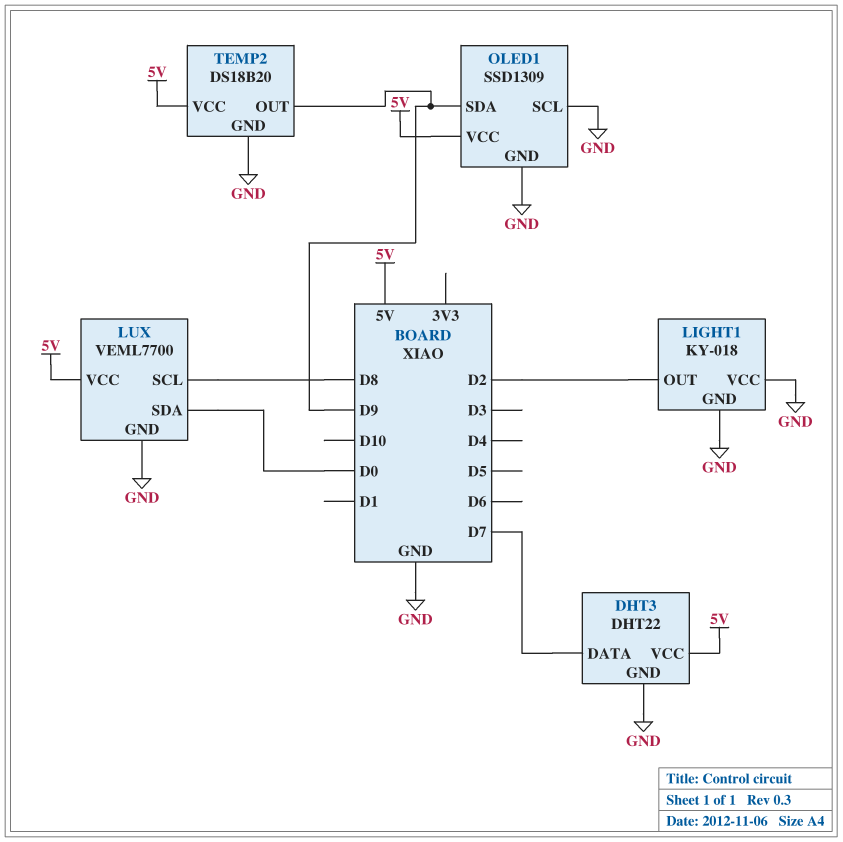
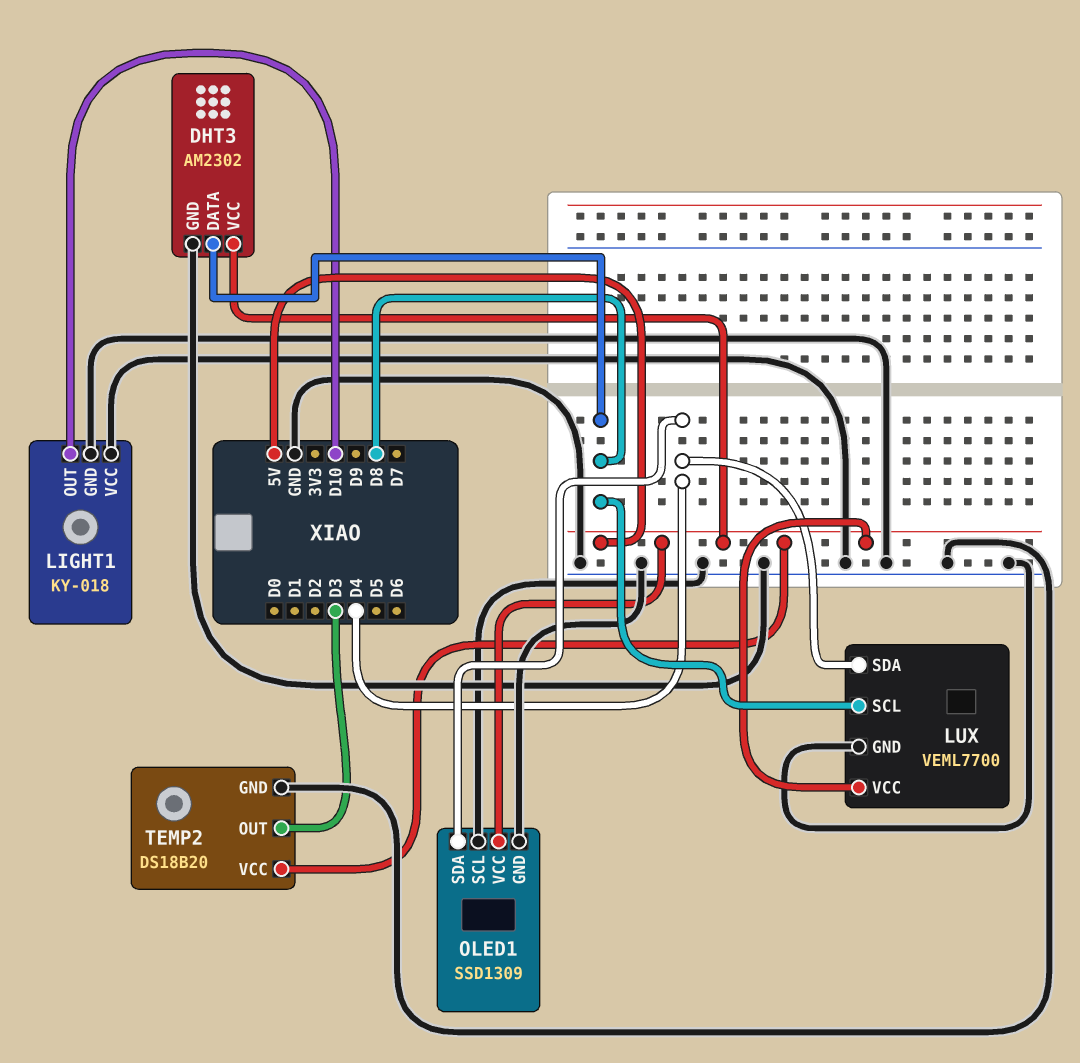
DHT3: DHT22 -> AM2302
DHT3 pin DATA: D7 -> D8
LIGHT1 pin OUT: D2 -> D10
LUX pin SDA: D0 -> D4
OLED1 pin SDA: D9 -> D4
TEMP2 pin OUT: D9 -> D3

